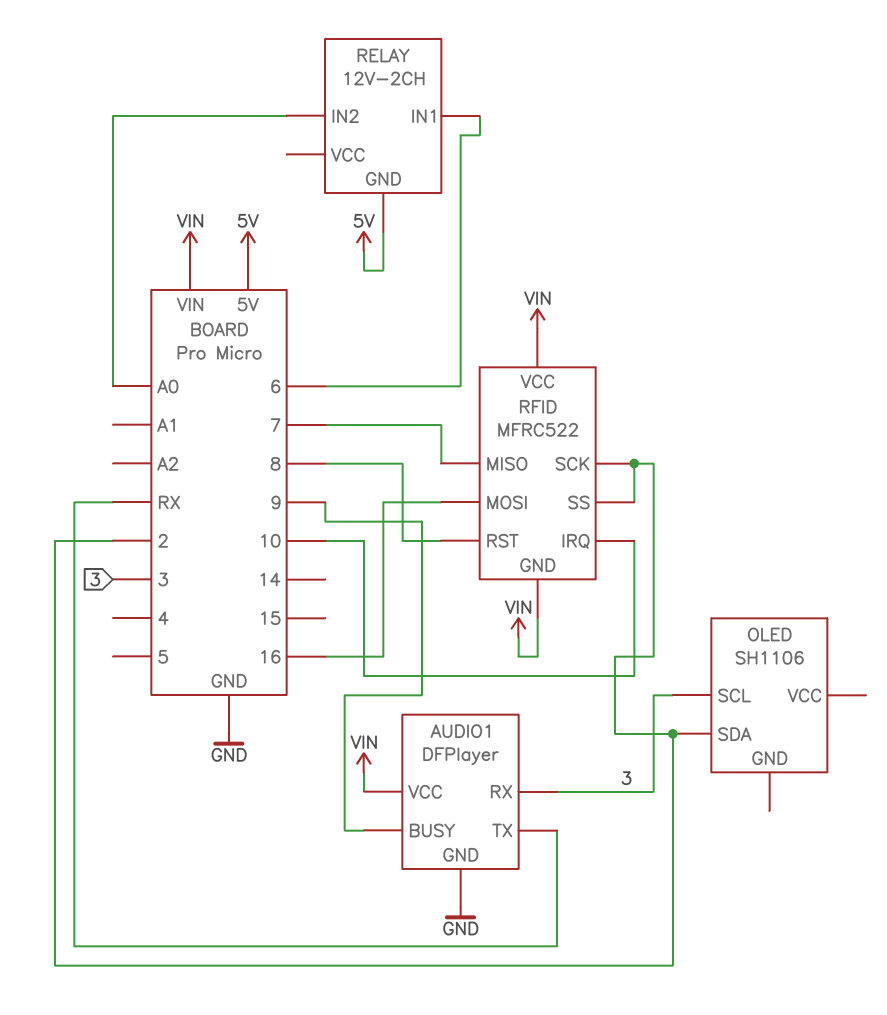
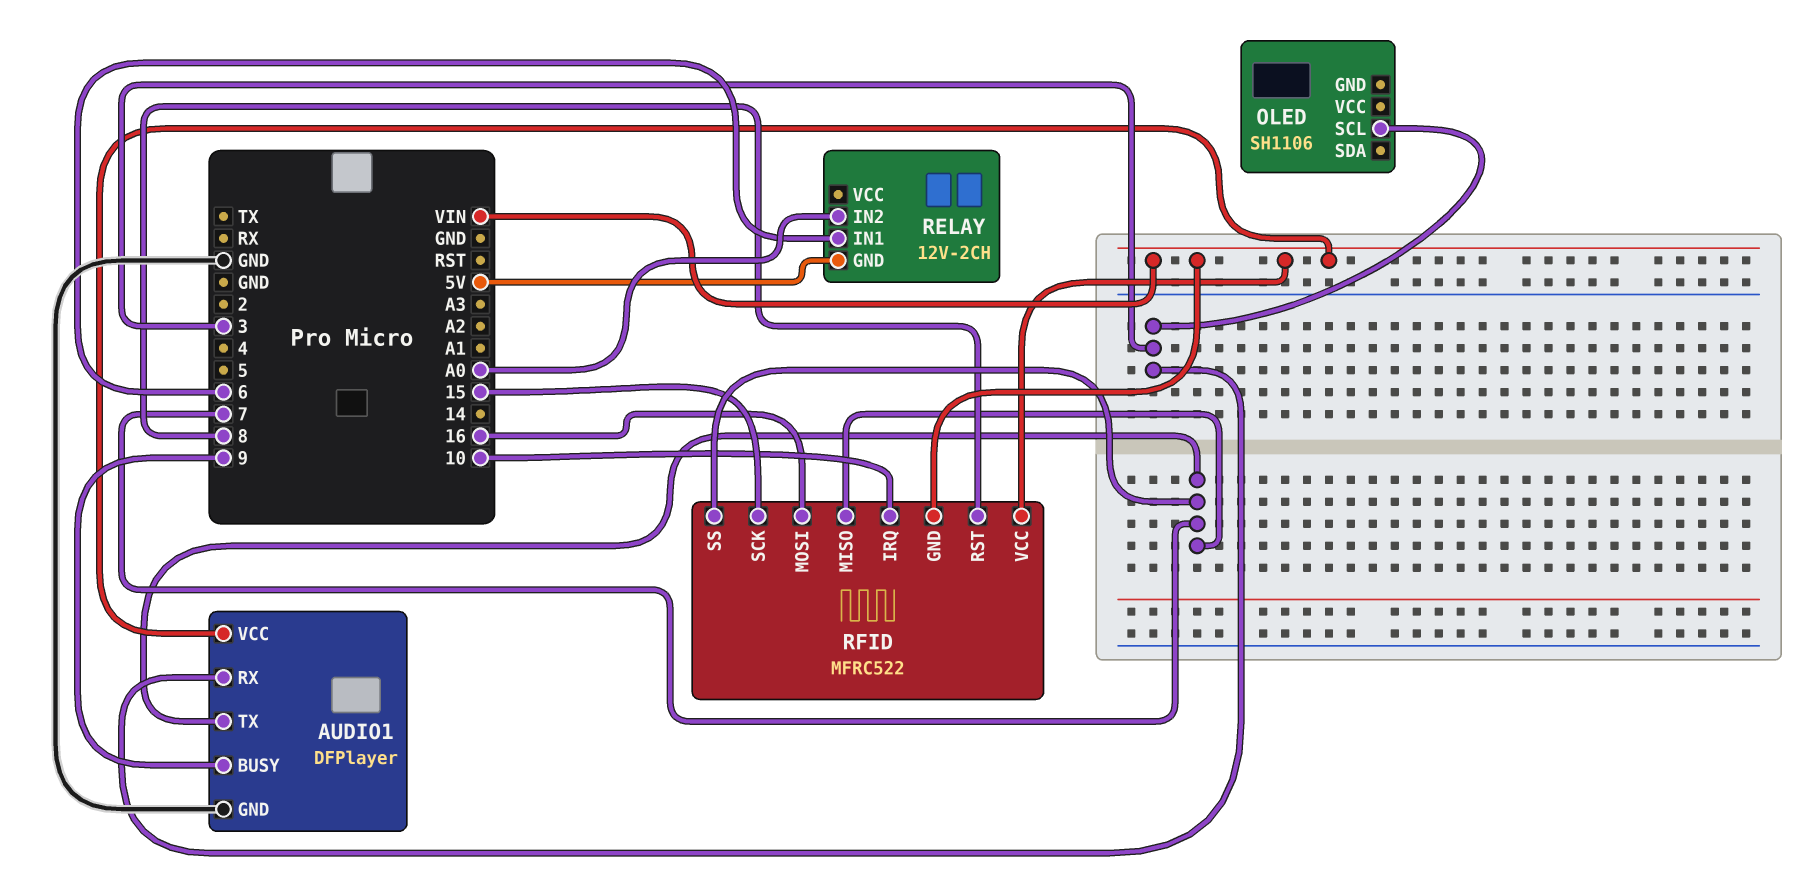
AUDIO1 pin TX: RX -> 7
OLED pin SDA: 2 -> none
RFID pin SCK: 2 -> 15
RFID pin SS: 2 -> 7

